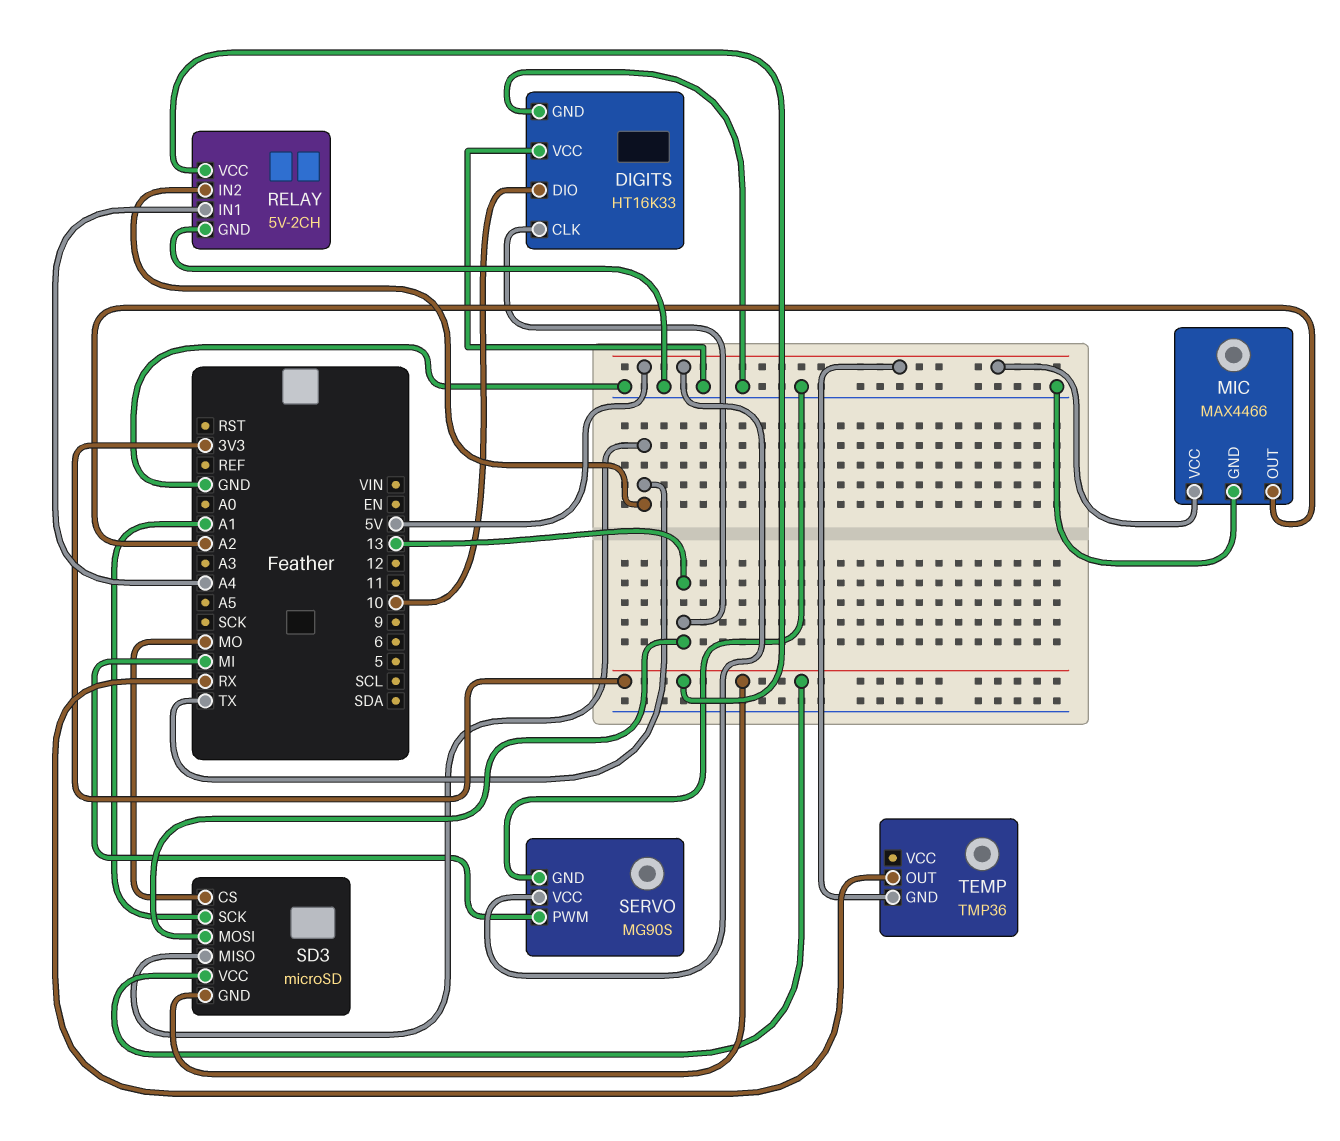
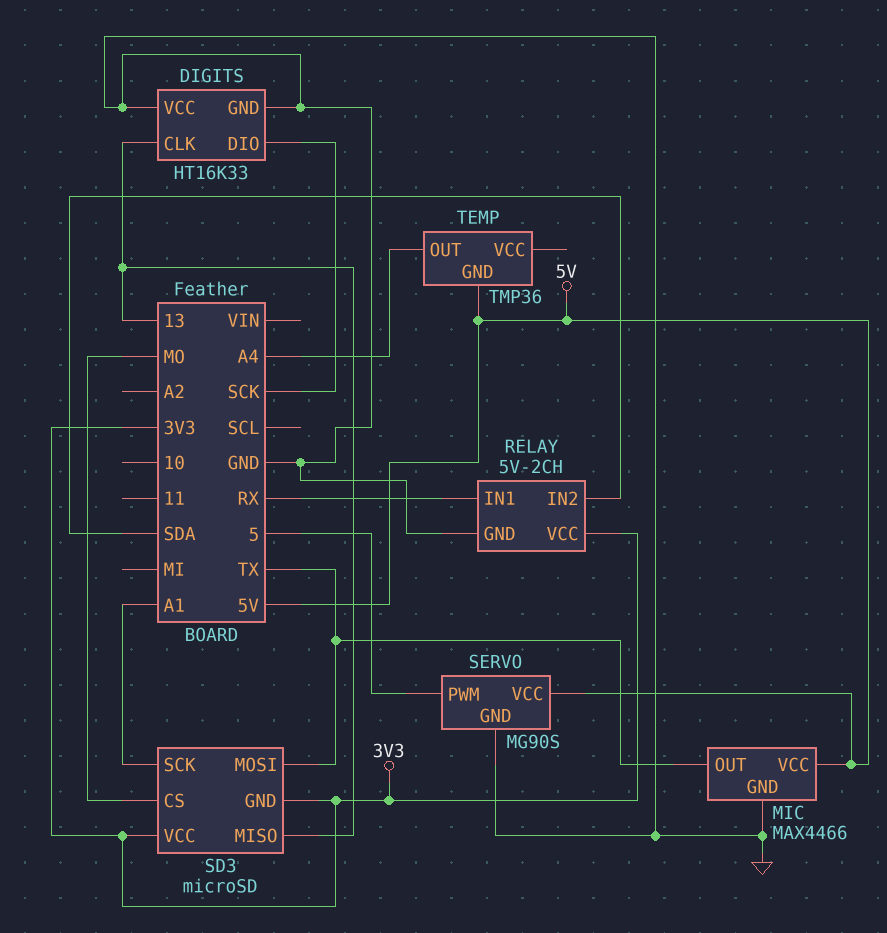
DIGITS pin DIO: 10 -> SCK
MIC pin OUT: A2 -> TX
RELAY pin IN1: A4 -> RX
RELAY pin IN2: TX -> SDA
SD3 pin MISO: TX -> 13
SD3 pin MOSI: 13 -> TX
SERVO pin PWM: MI -> 5
TEMP pin OUT: RX -> A4

